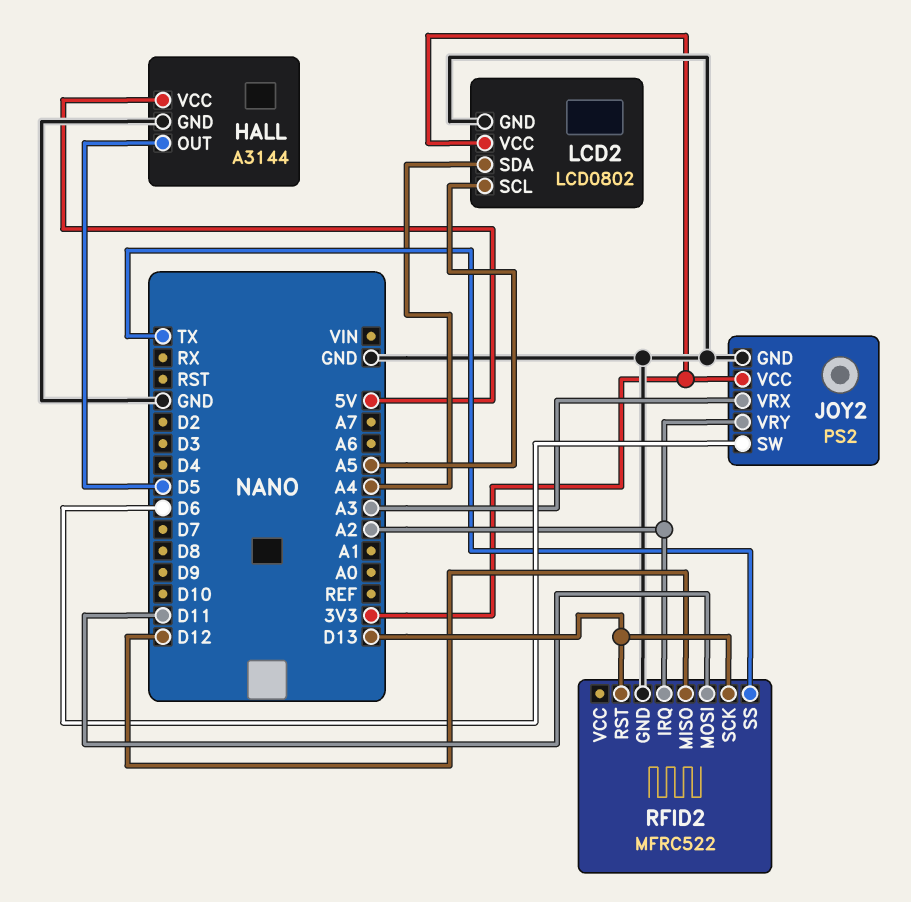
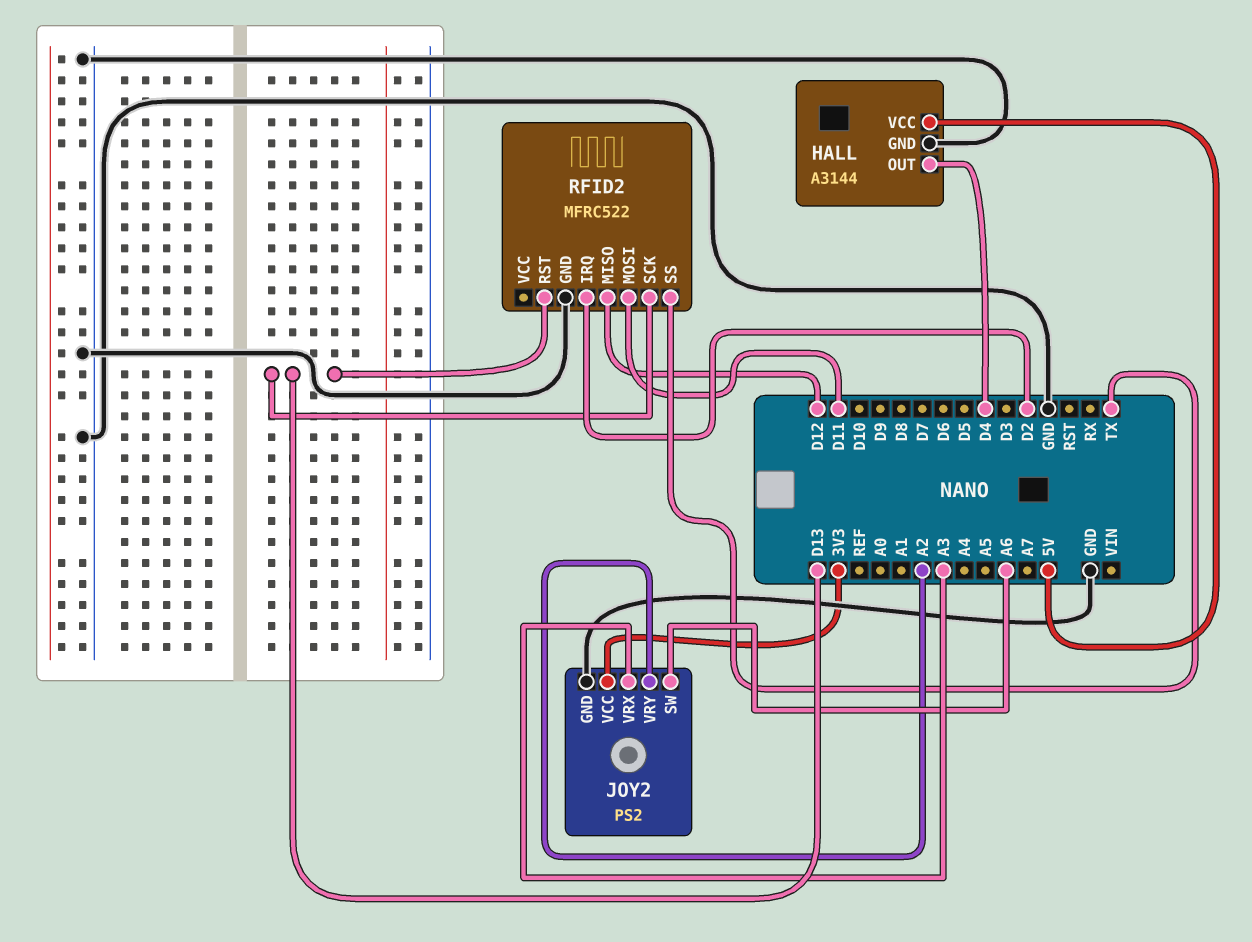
HALL pin OUT: D5 -> D4
JOY2 pin SW: D6 -> A6
LCD2: LCD0802 -> none
LCD2 pin GND: GND -> none
LCD2 pin SCL: A5 -> none
LCD2 pin SDA: A4 -> none
LCD2 pin VCC: 3V3 -> none
RFID2 pin IRQ: A2 -> D2

